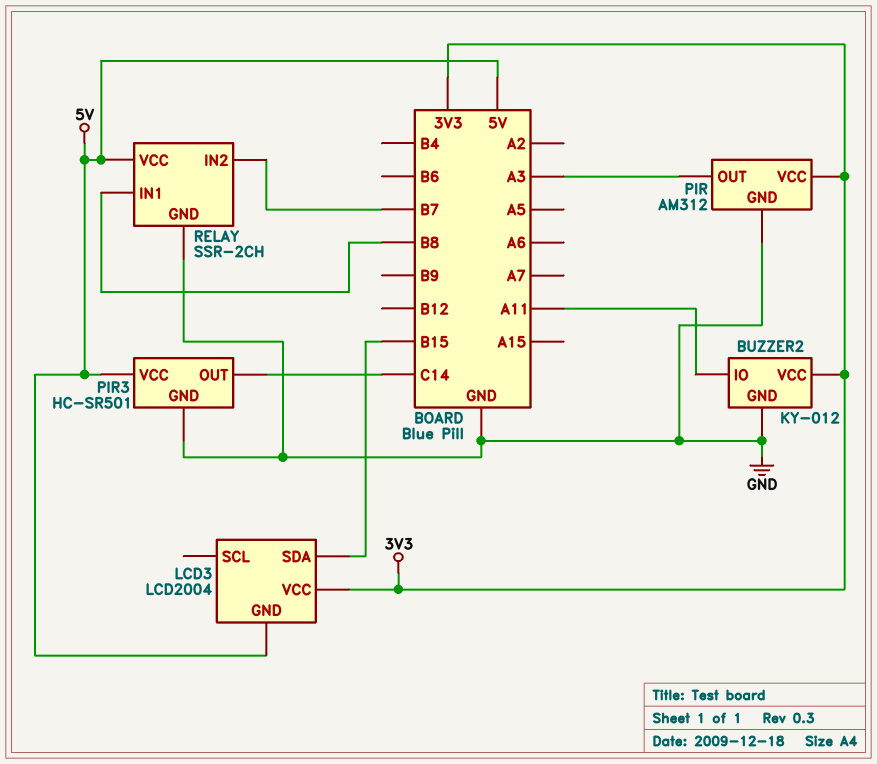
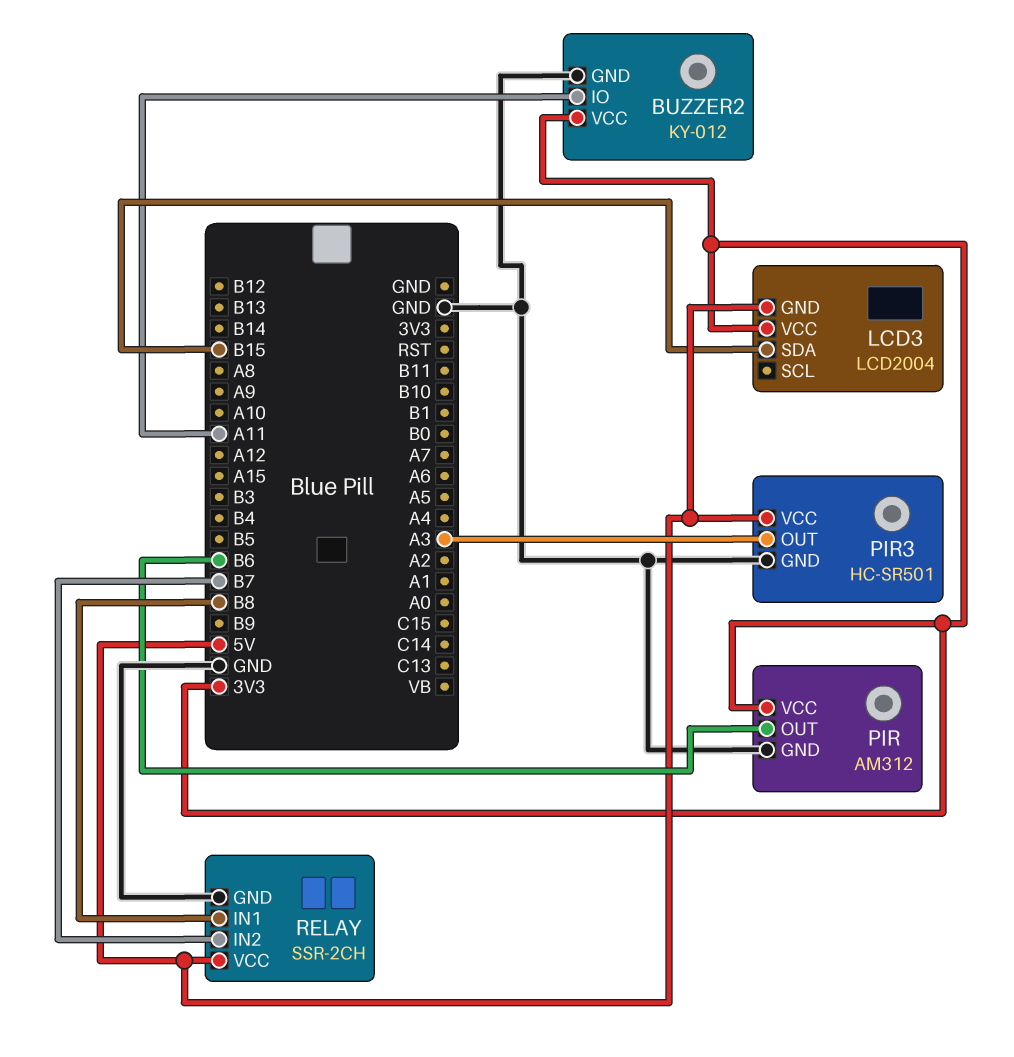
PIR pin OUT: A3 -> B6
PIR3 pin OUT: C14 -> A3

